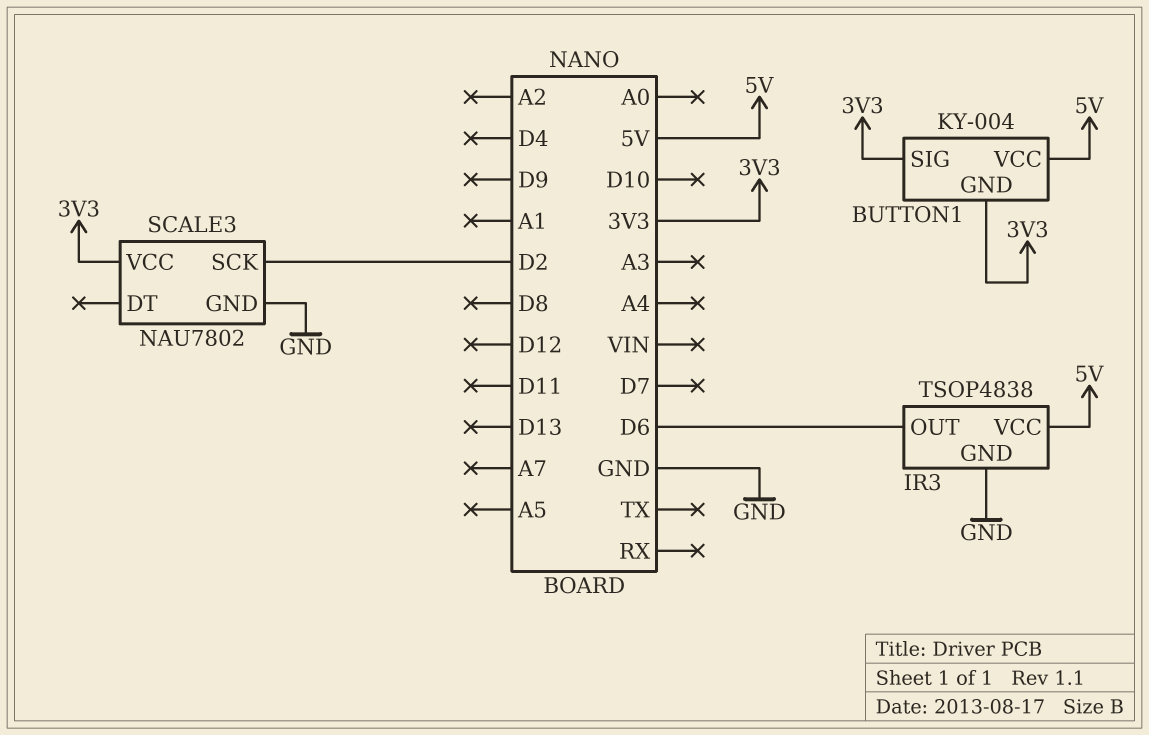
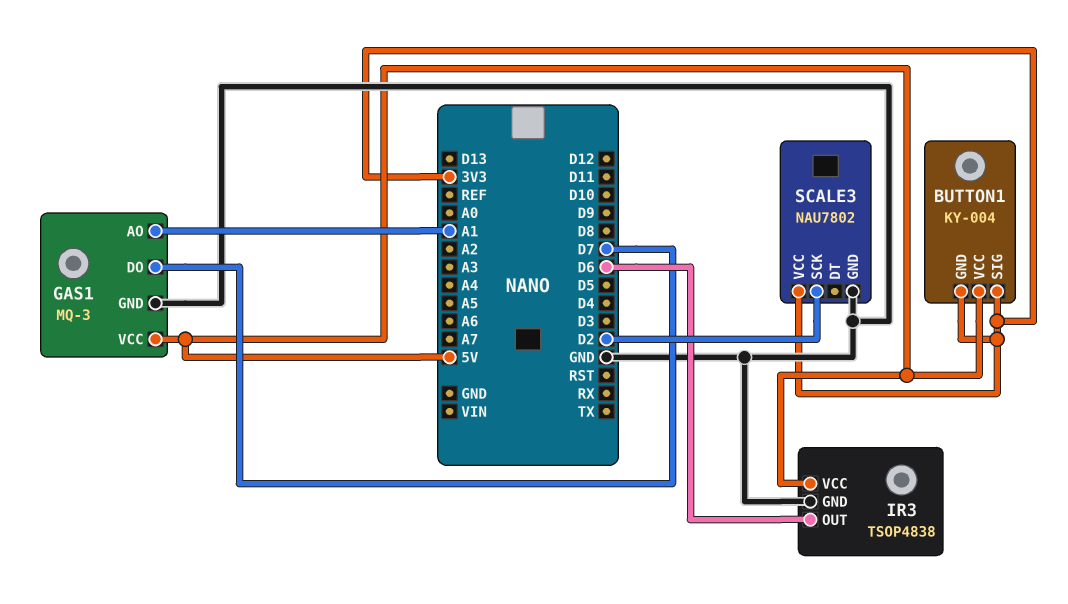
GAS1: none -> MQ-3
GAS1 pin AO: none -> A1
GAS1 pin DO: none -> D7
GAS1 pin GND: none -> GND
GAS1 pin VCC: none -> 5V

